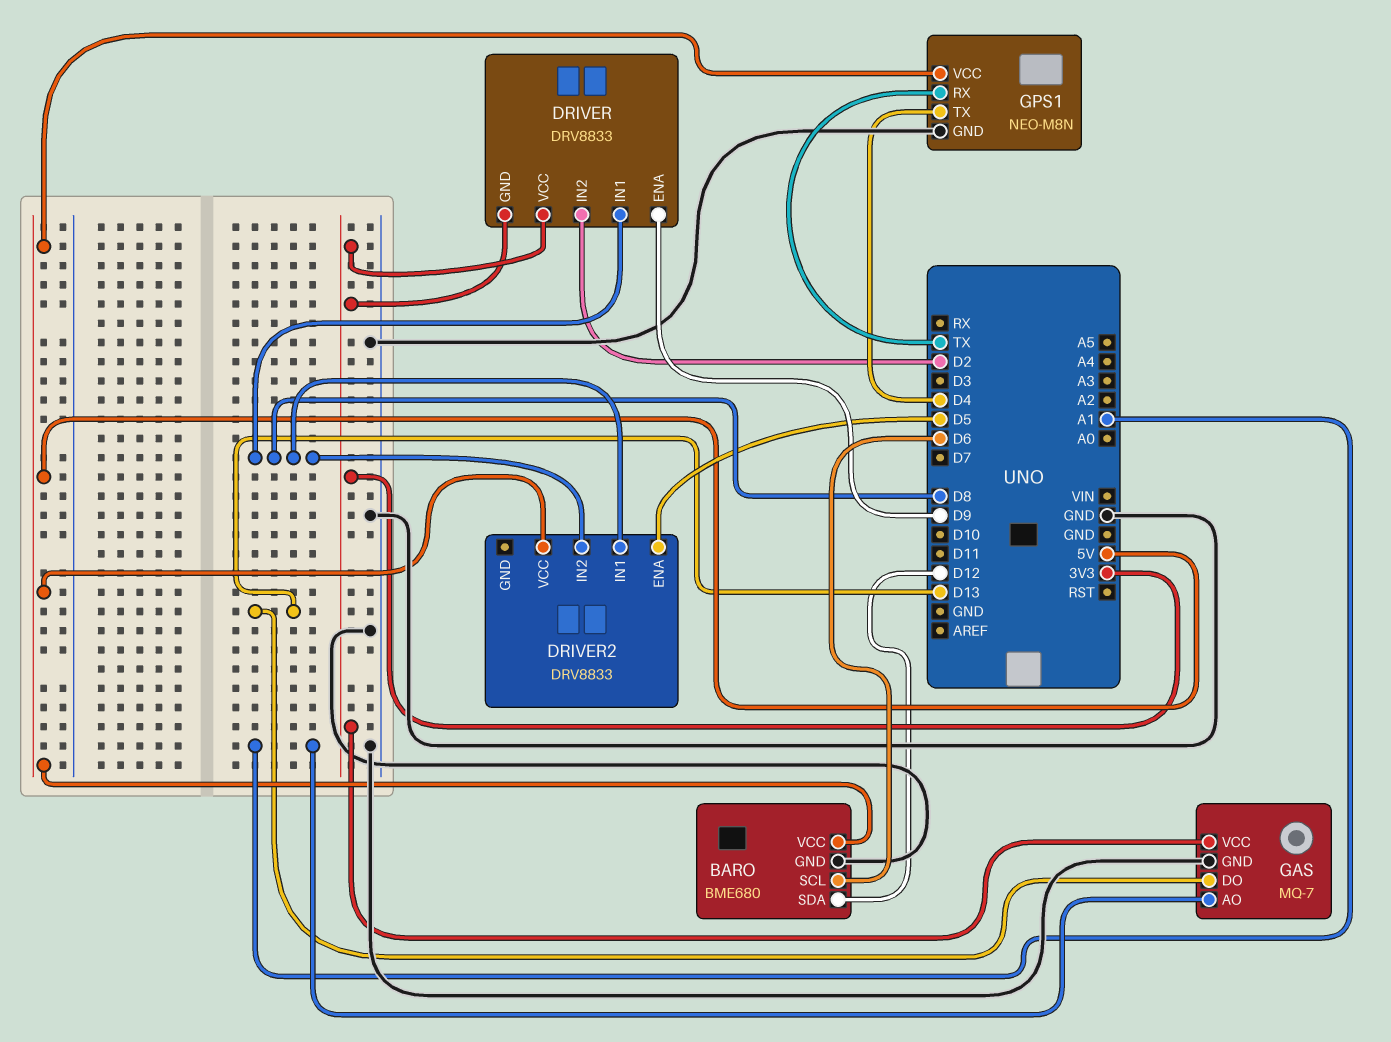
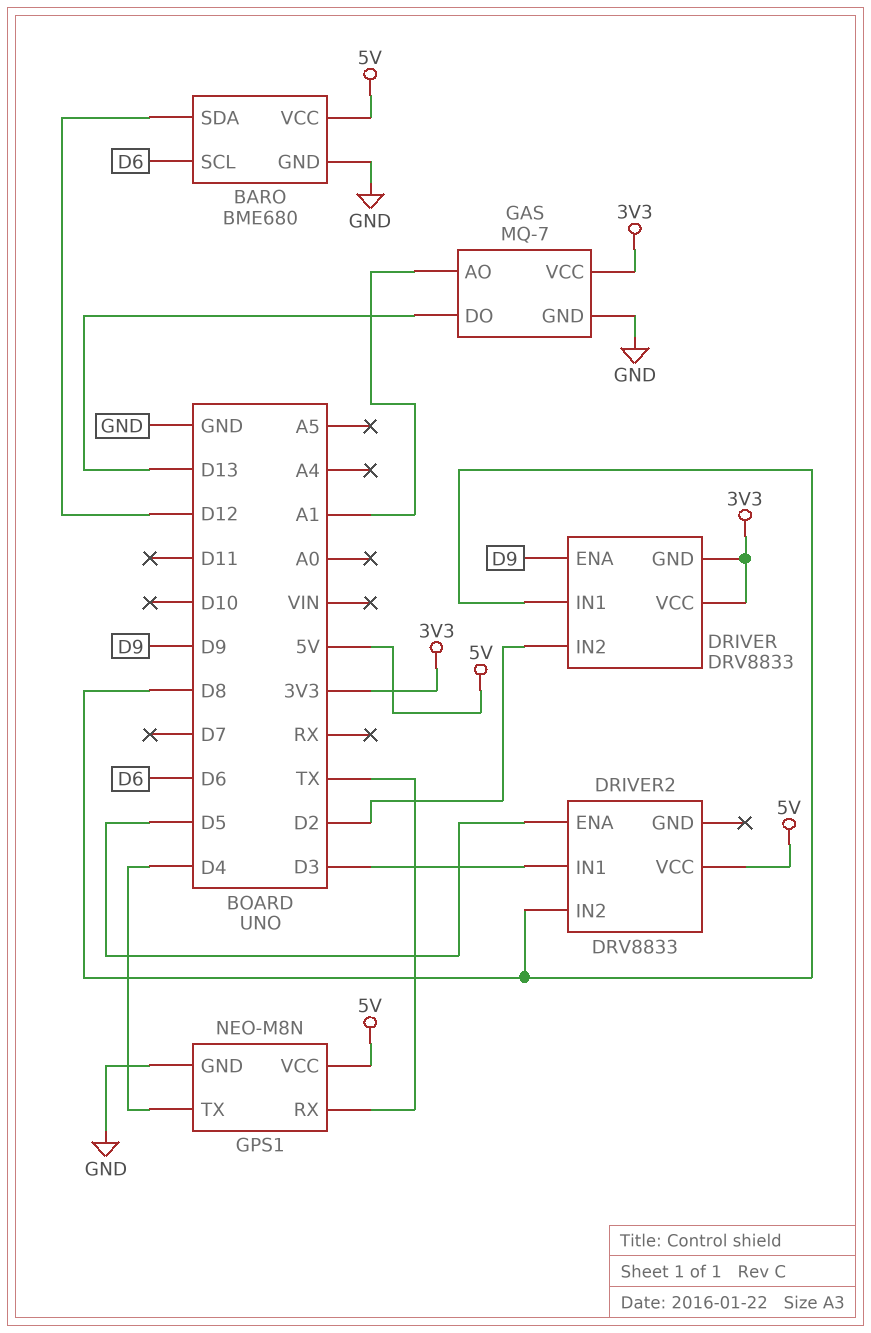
DRIVER2 pin IN1: D8 -> D3

